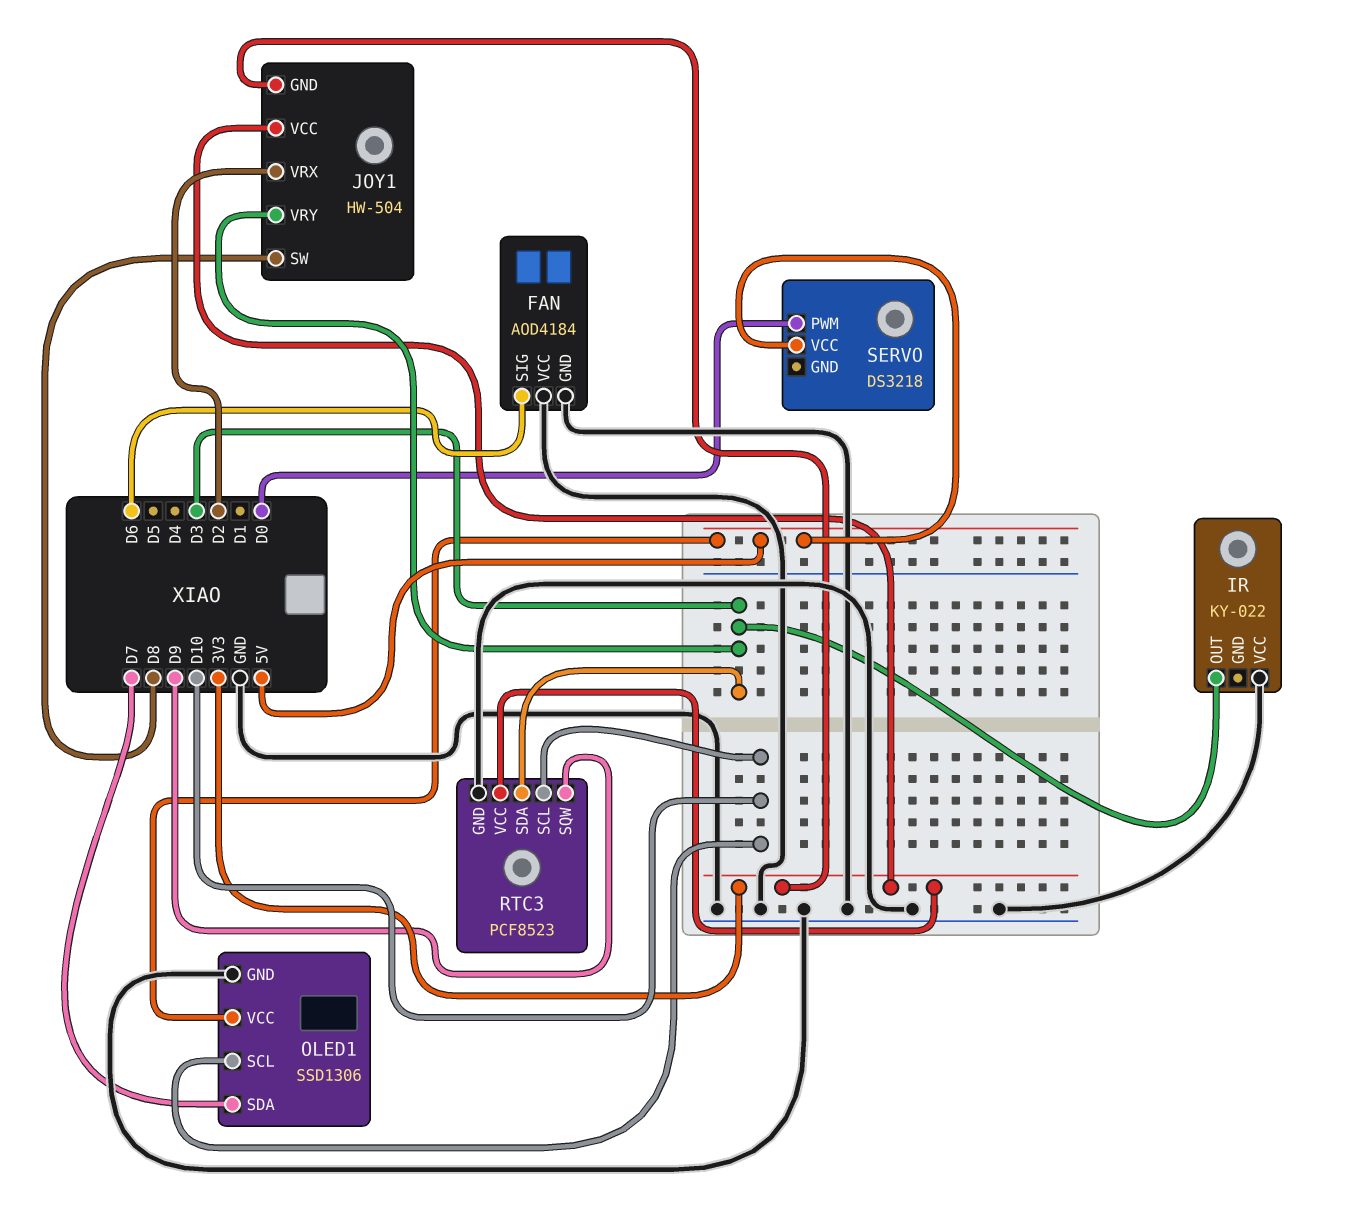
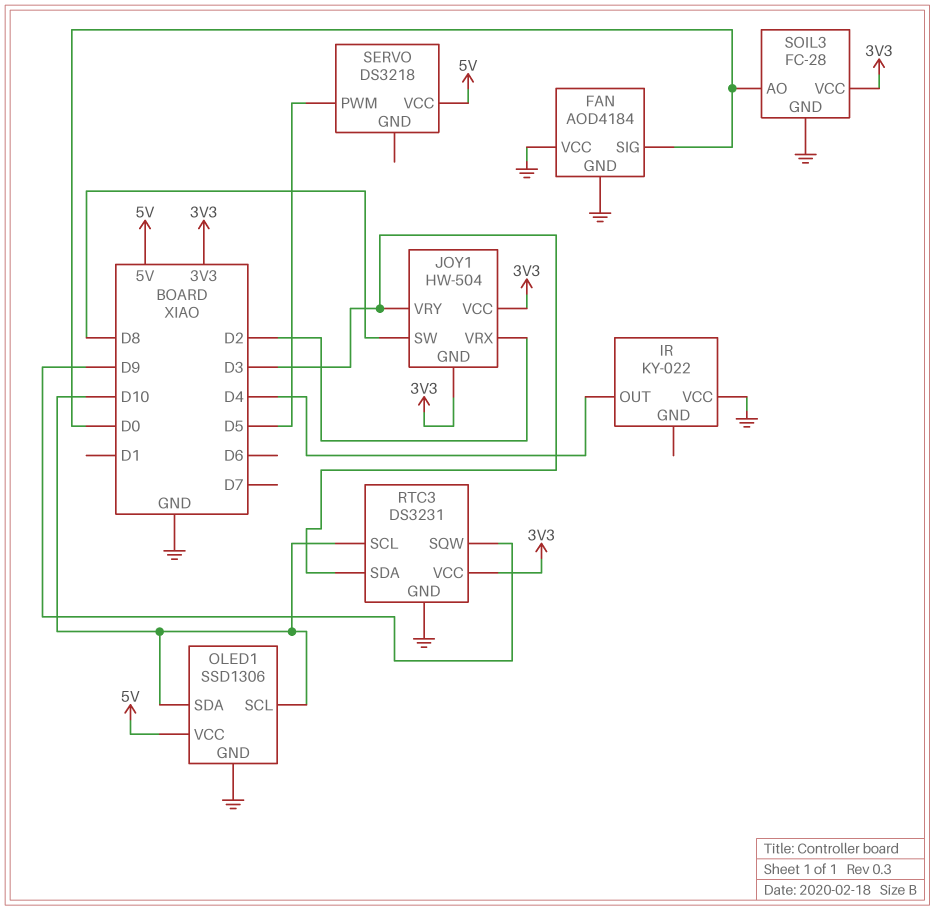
FAN pin SIG: D6 -> D0
IR pin OUT: D3 -> D4
OLED1 pin SDA: D7 -> D10
RTC3: PCF8523 -> DS3231
SERVO pin PWM: D0 -> D5
SOIL3: none -> FC-28
SOIL3 pin AO: none -> D0
SOIL3 pin GND: none -> GND
SOIL3 pin VCC: none -> 3V3

